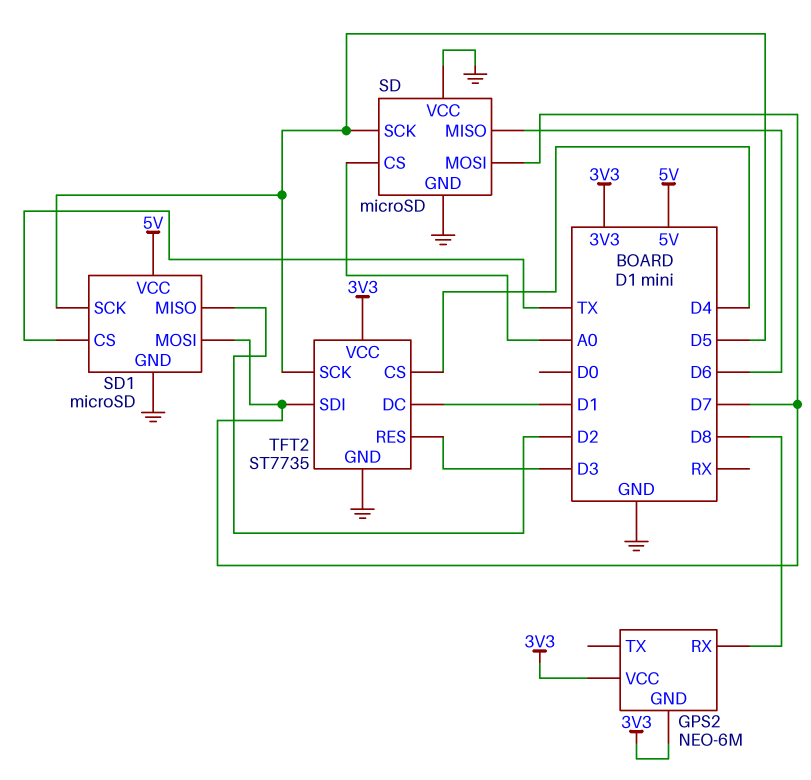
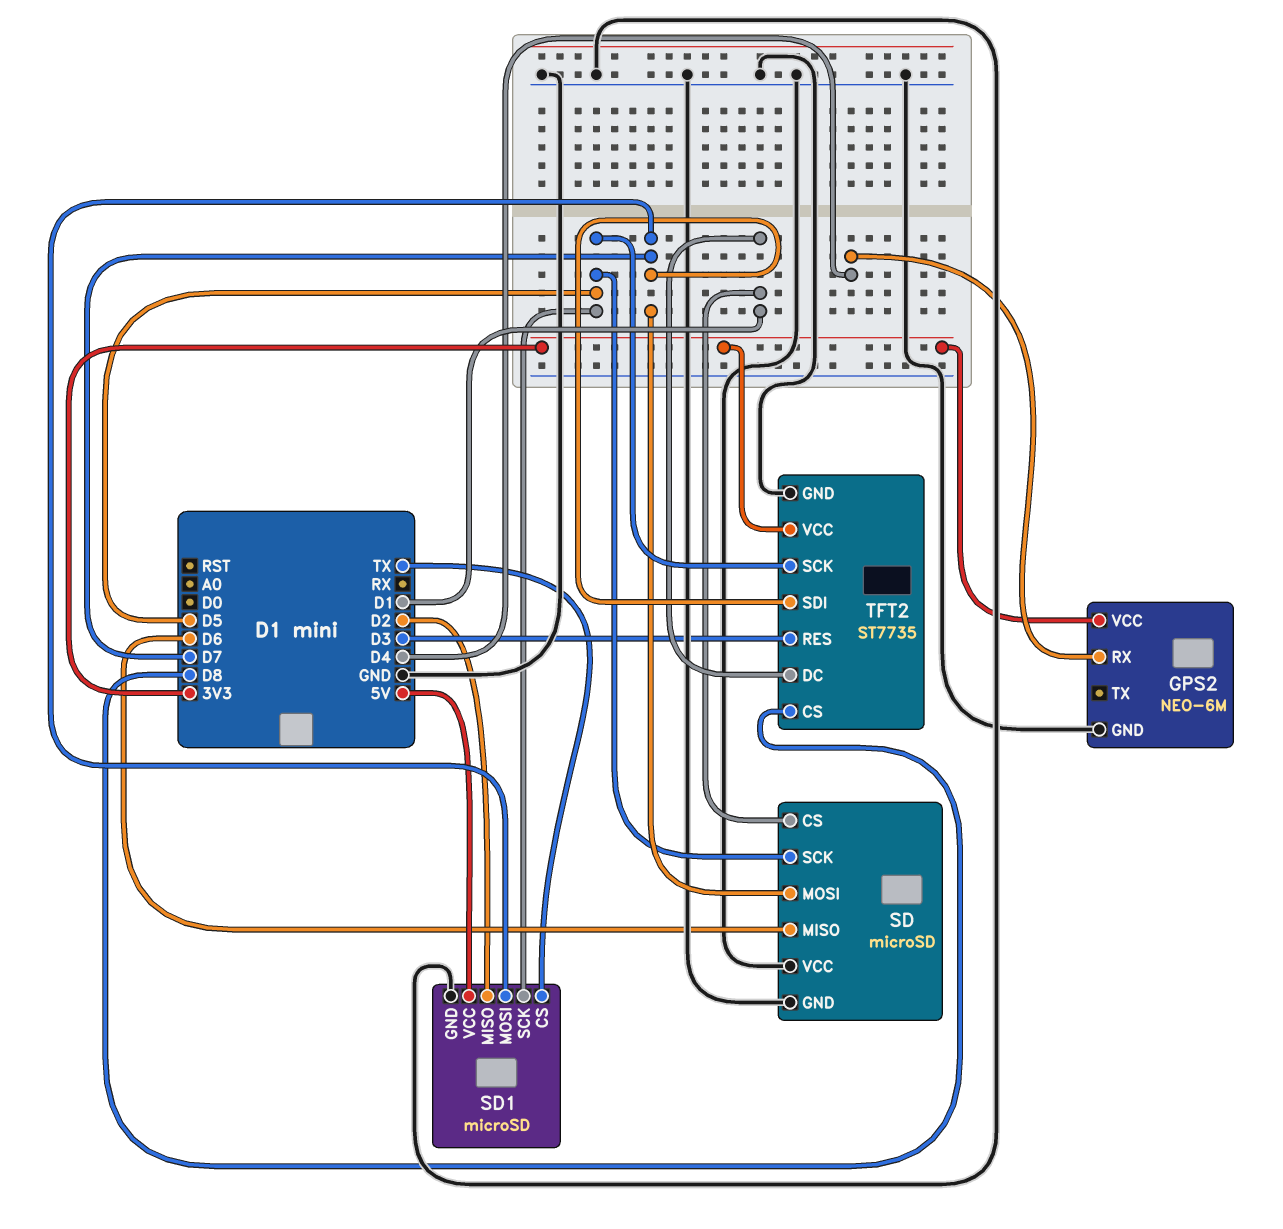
GPS2 pin GND: 3V3 -> GND
GPS2 pin RX: D8 -> D4
SD pin CS: A0 -> D1
TFT2 pin CS: D4 -> D8

